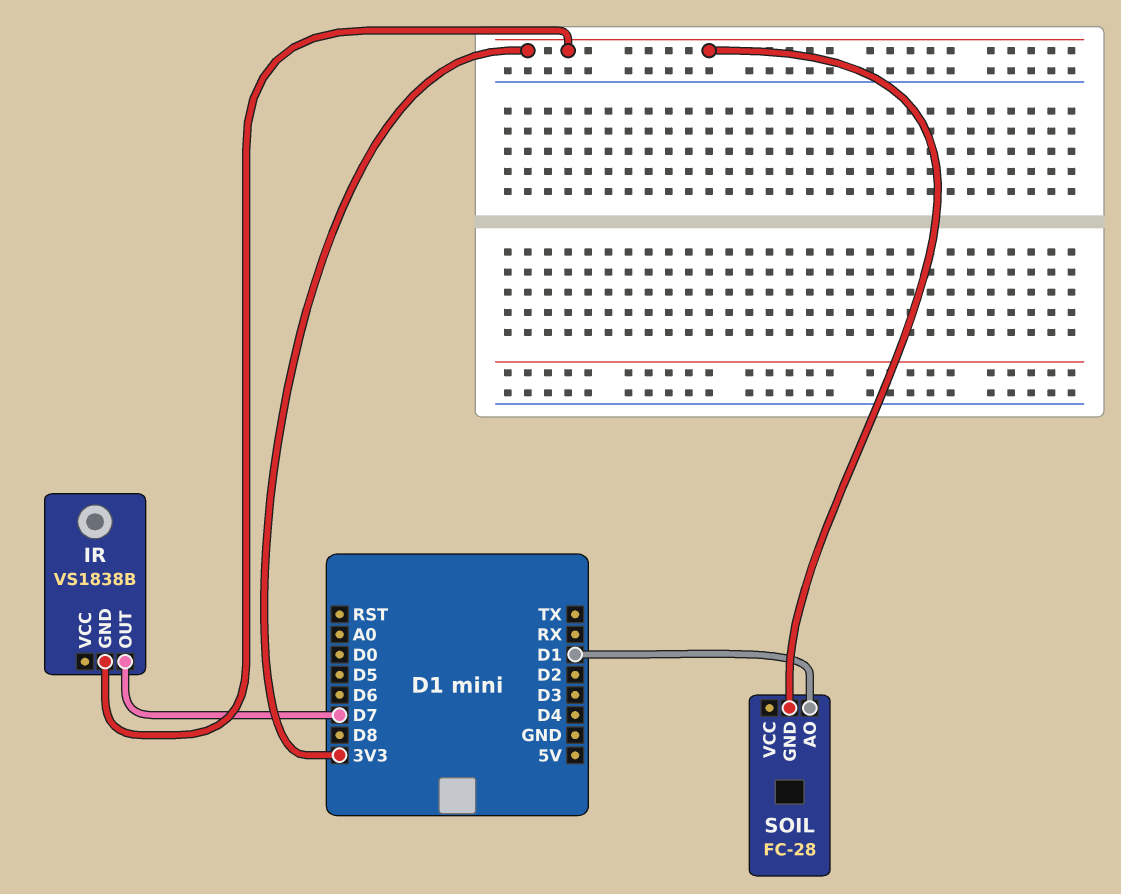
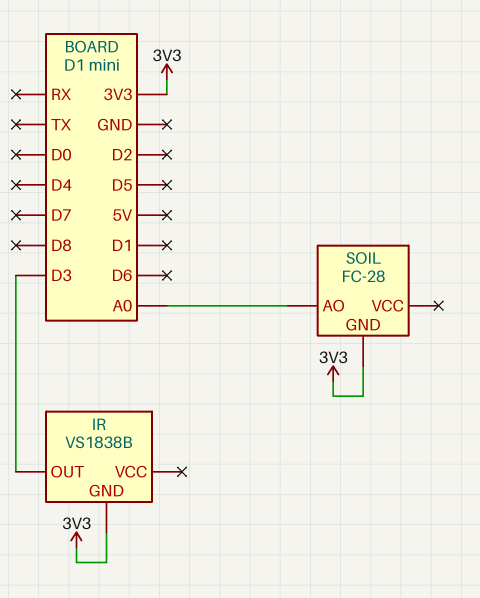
IR pin OUT: D7 -> D3
SOIL pin AO: D1 -> A0

